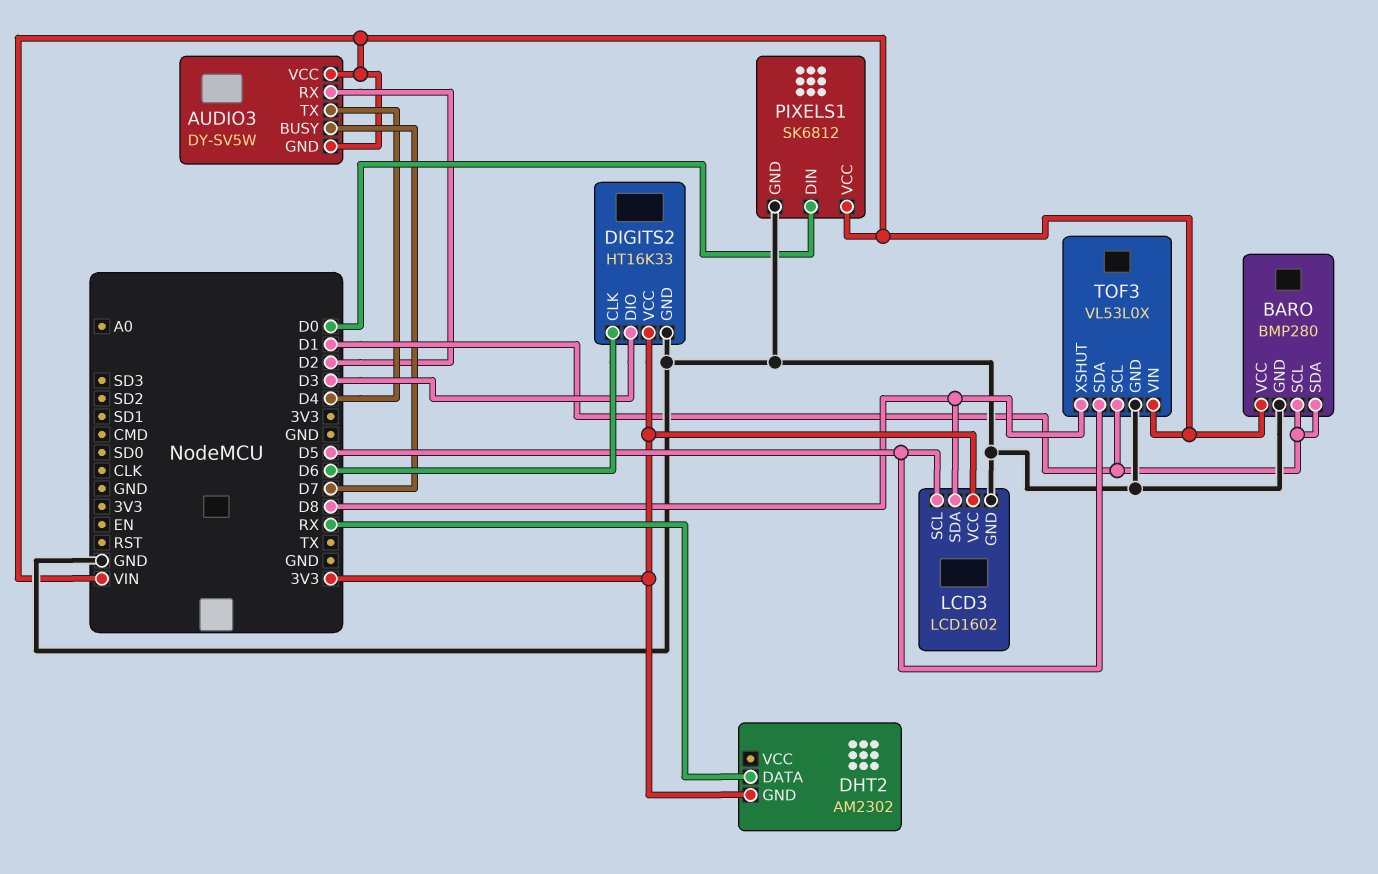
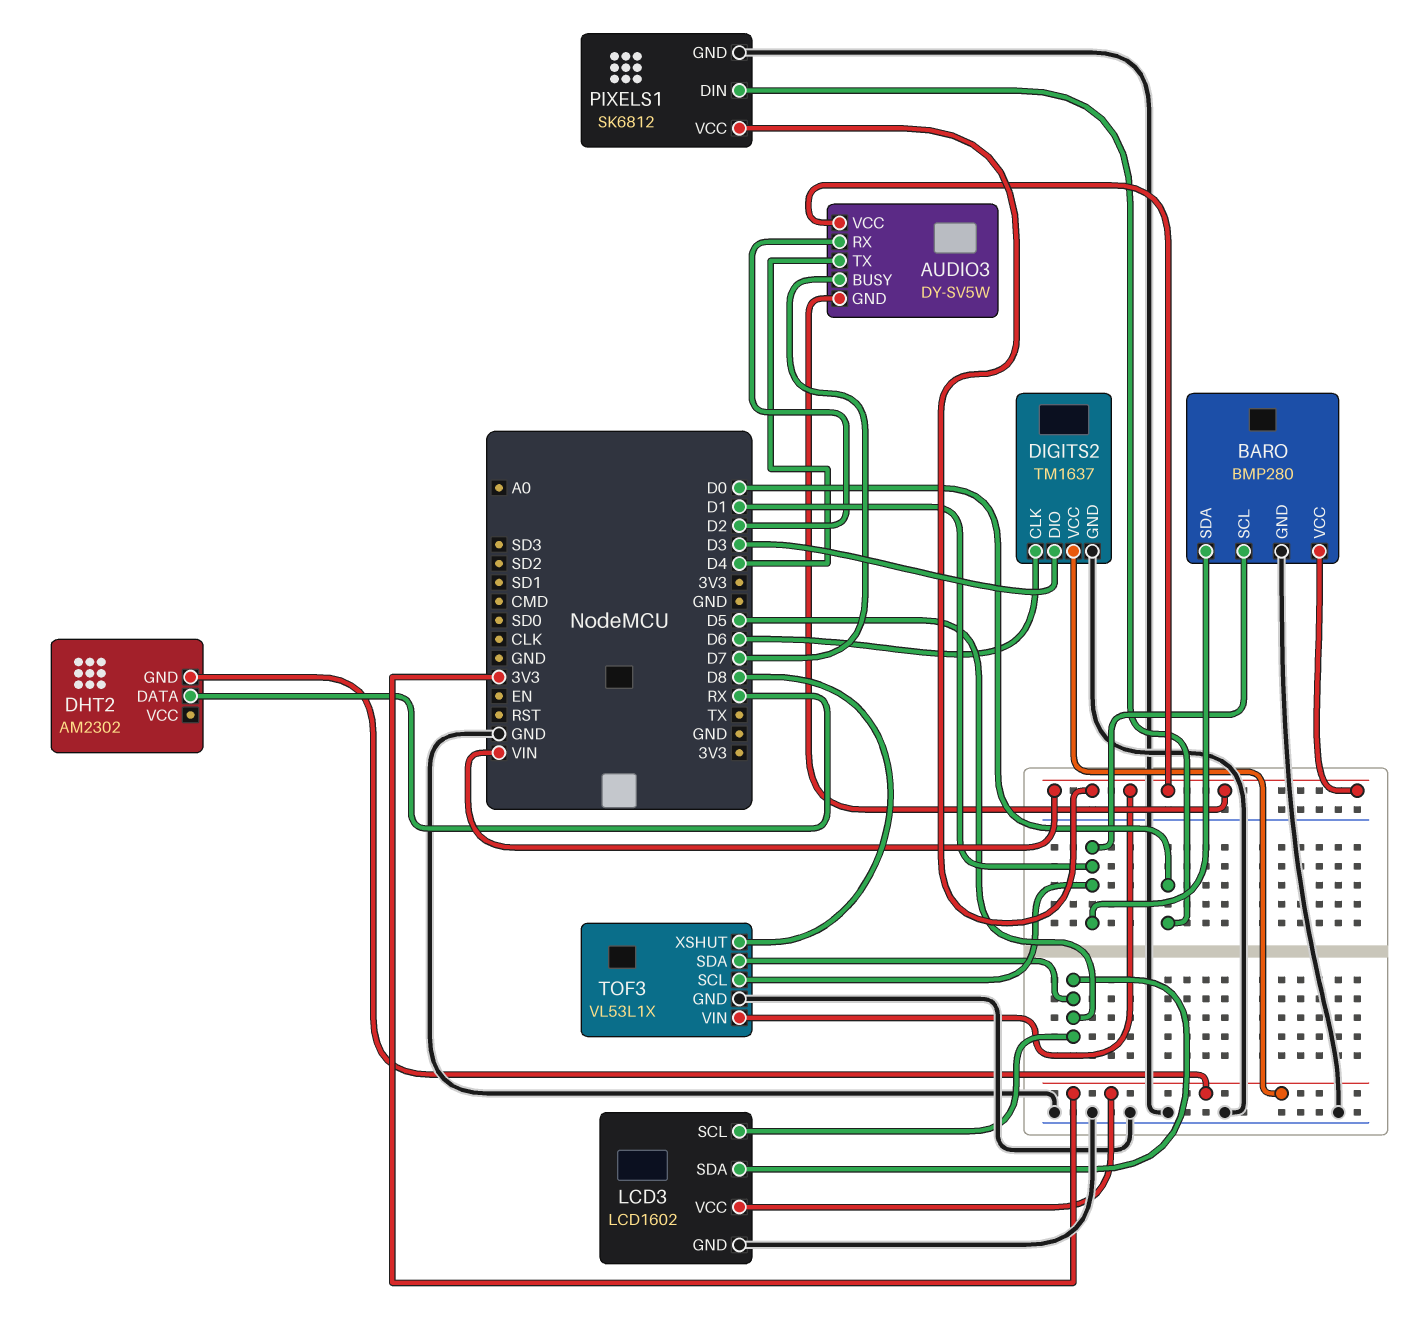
DIGITS2: HT16K33 -> TM1637
LCD3 pin SDA: D8 -> D5
TOF3: VL53L0X -> VL53L1X

